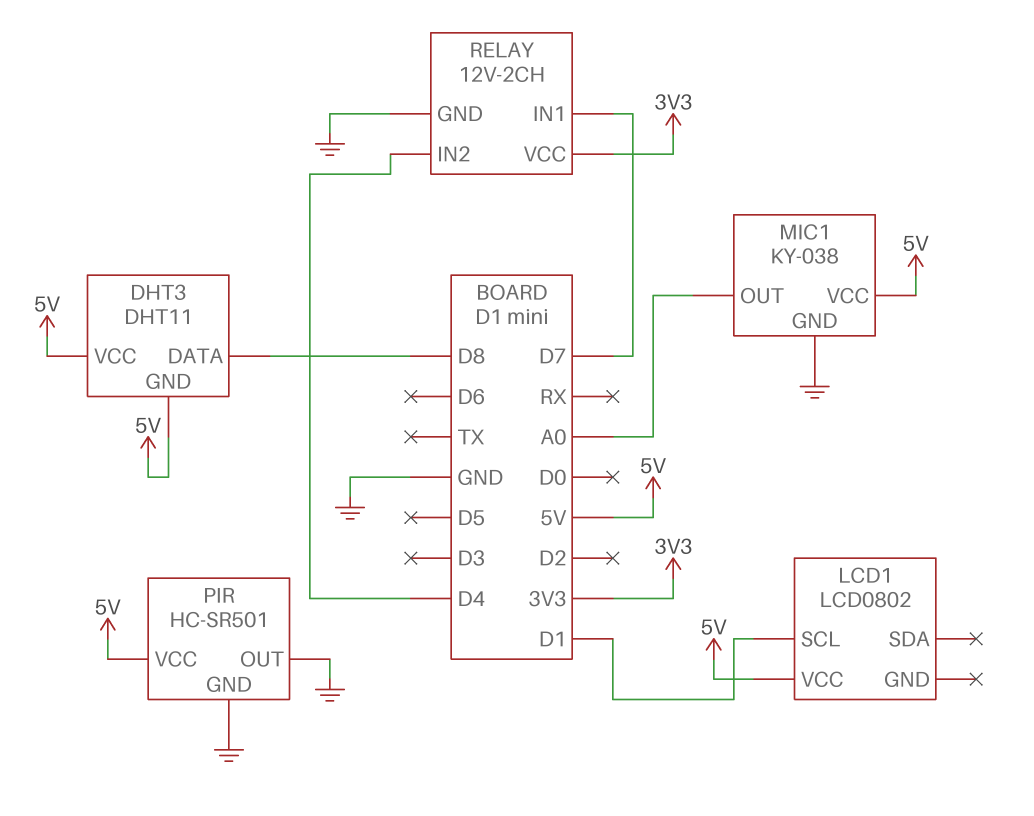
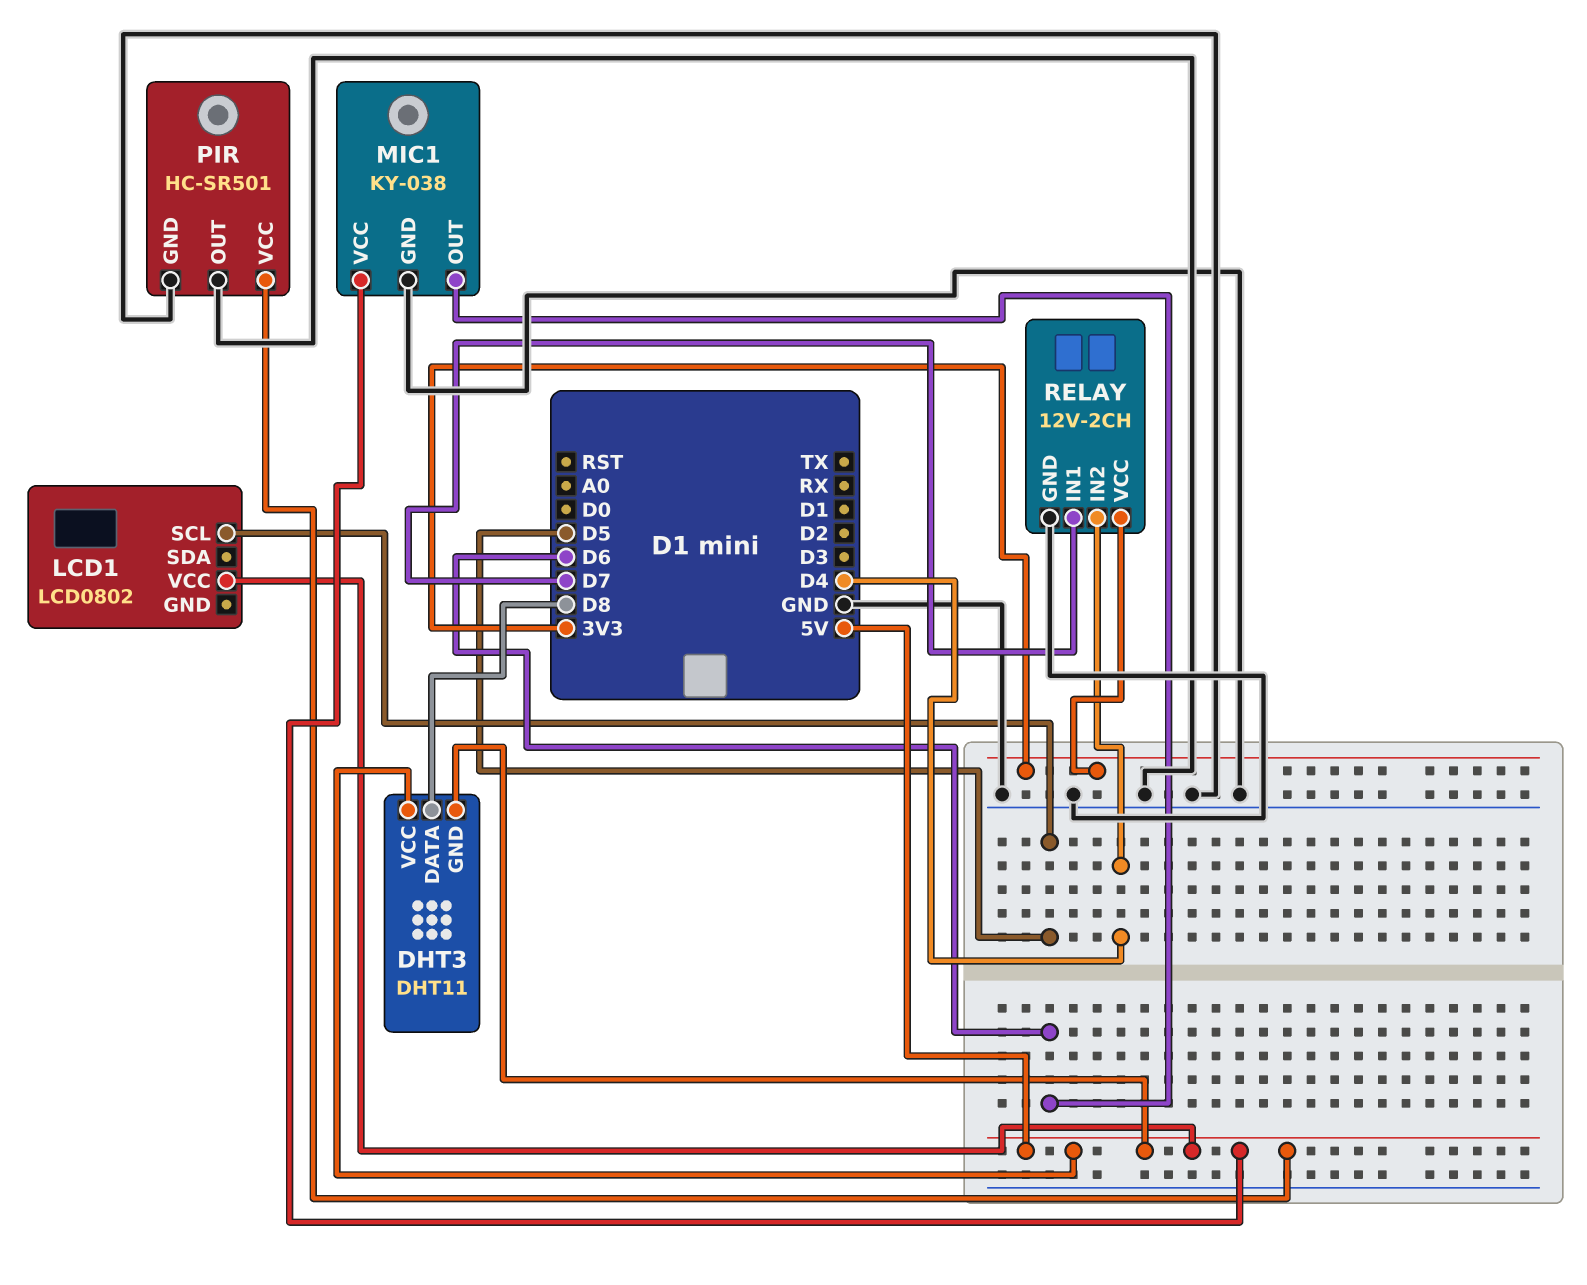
LCD1 pin SCL: D1 -> D5
MIC1 pin OUT: A0 -> D6

